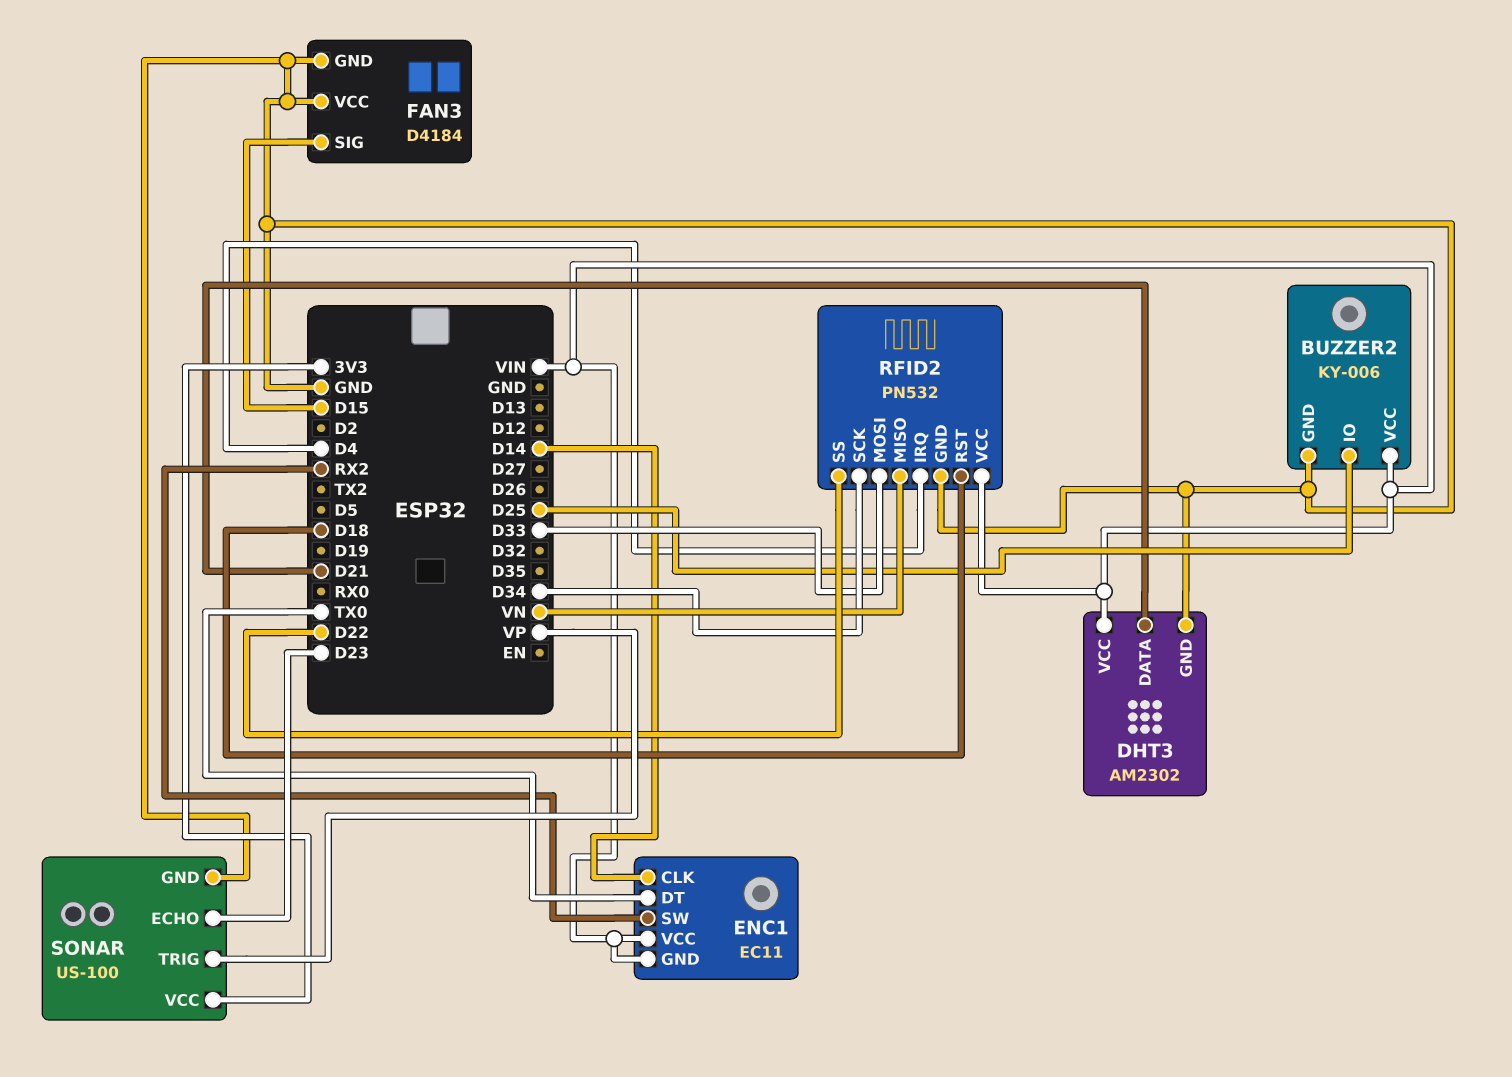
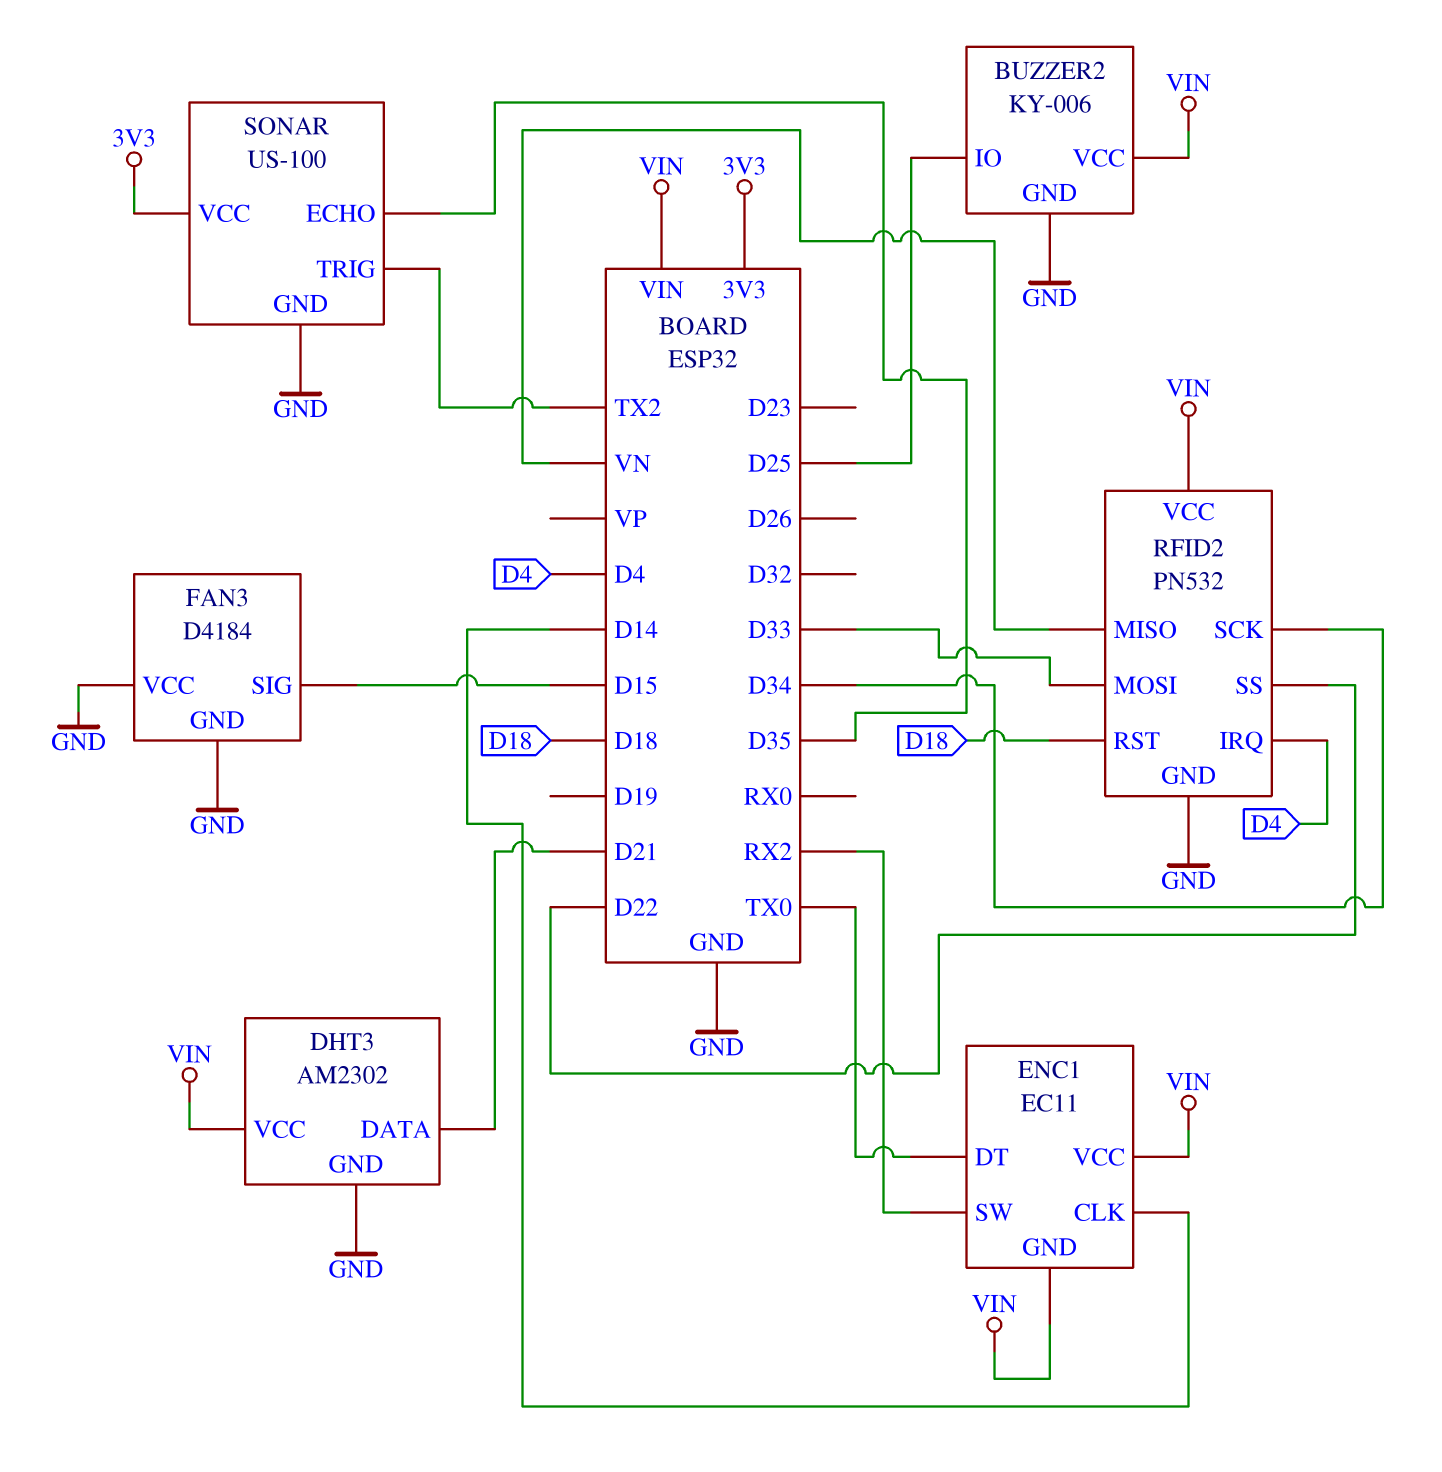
SONAR pin ECHO: D23 -> D35
SONAR pin TRIG: VP -> TX2

